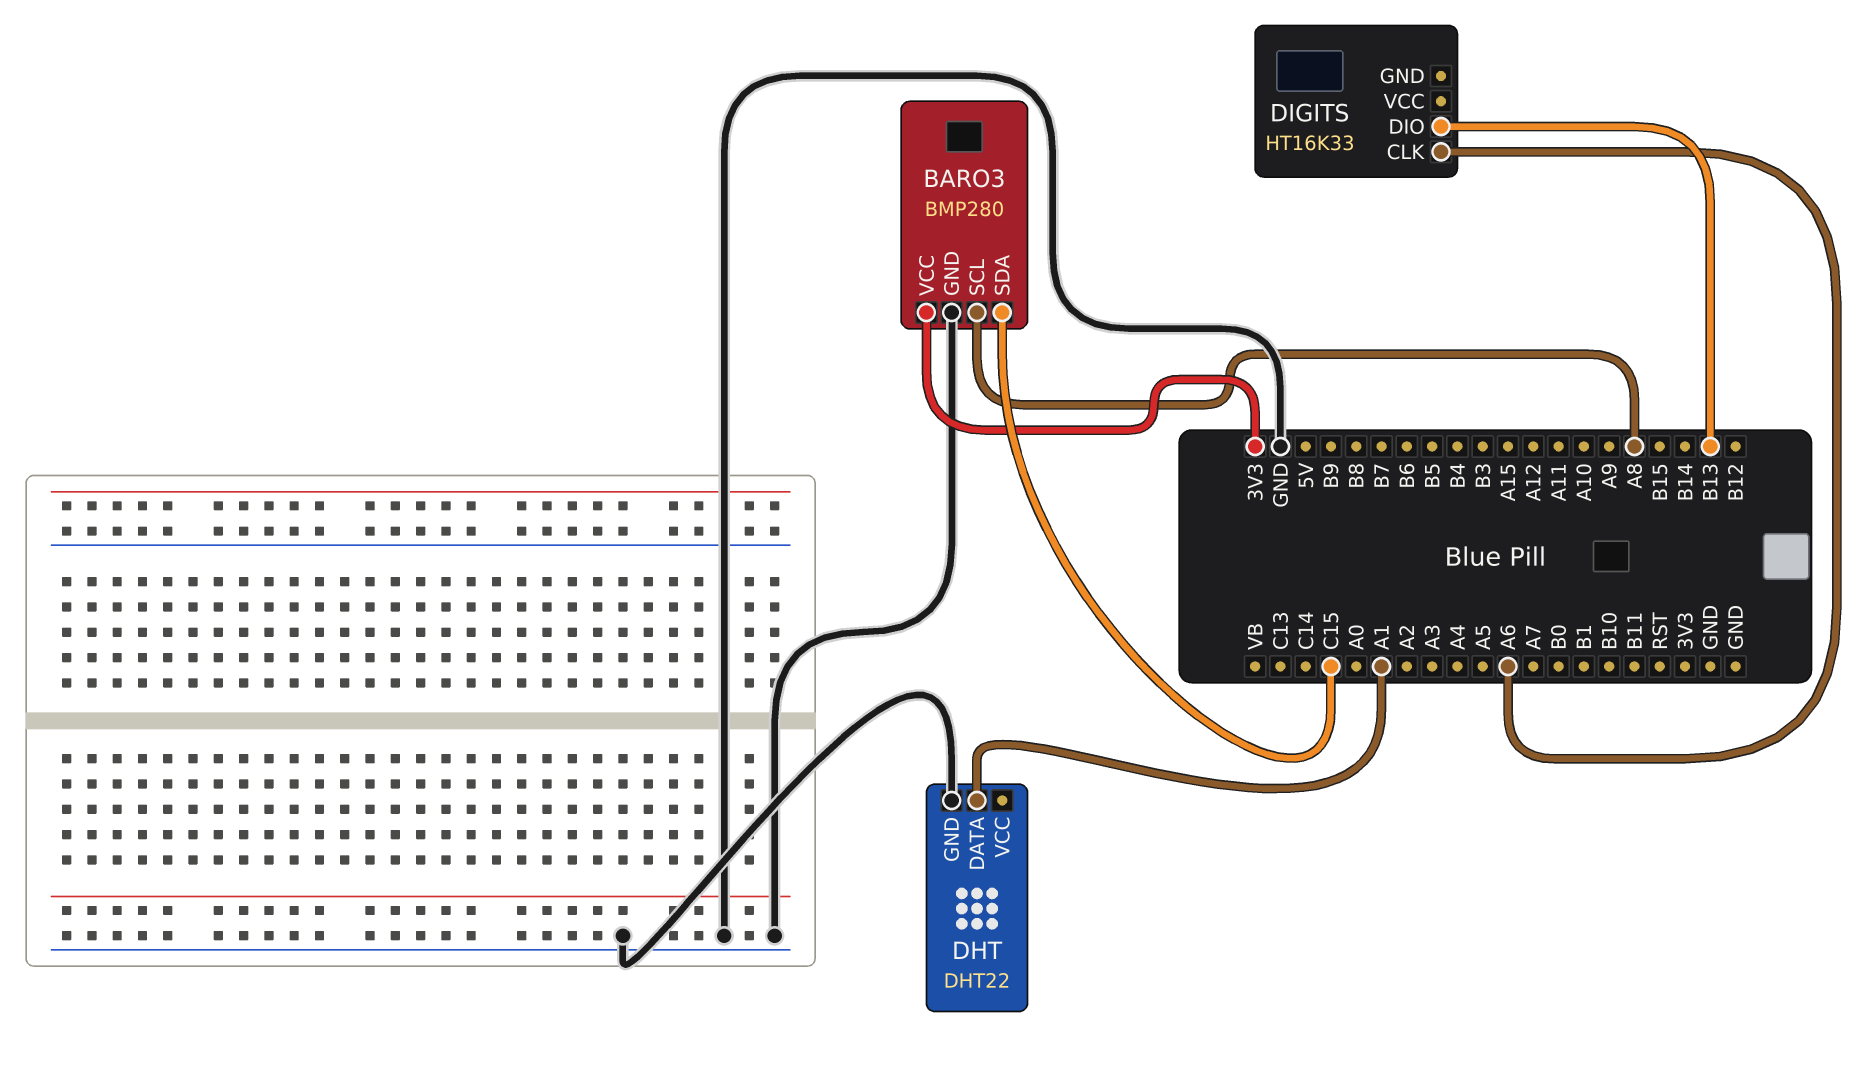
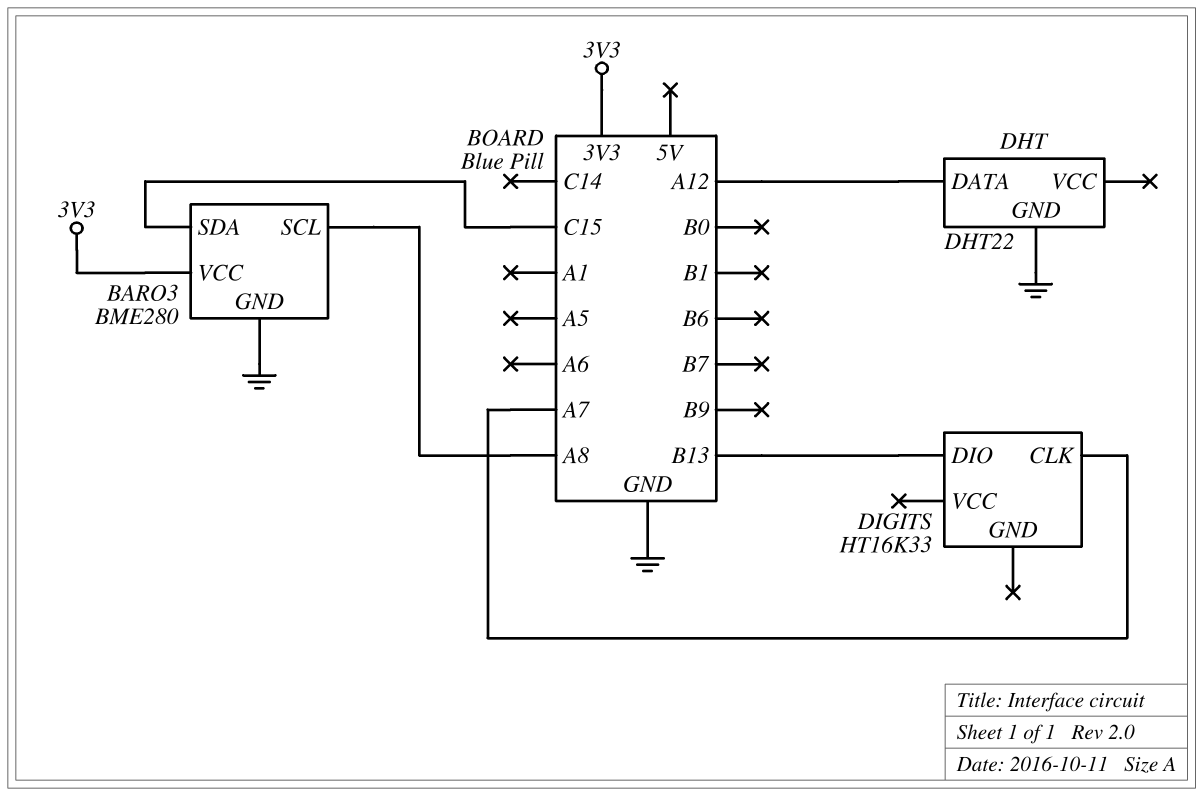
BARO3: BMP280 -> BME280
DHT pin DATA: A1 -> A12
DIGITS pin CLK: A6 -> A7

